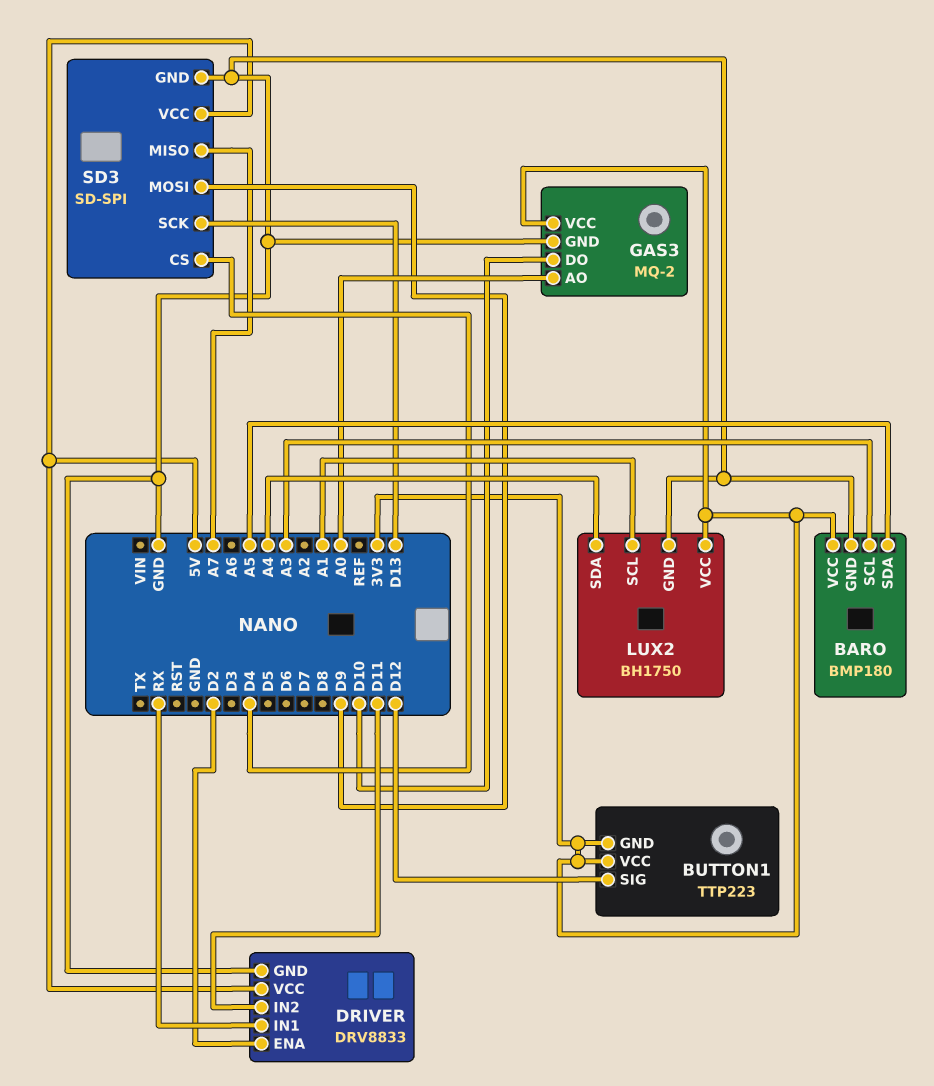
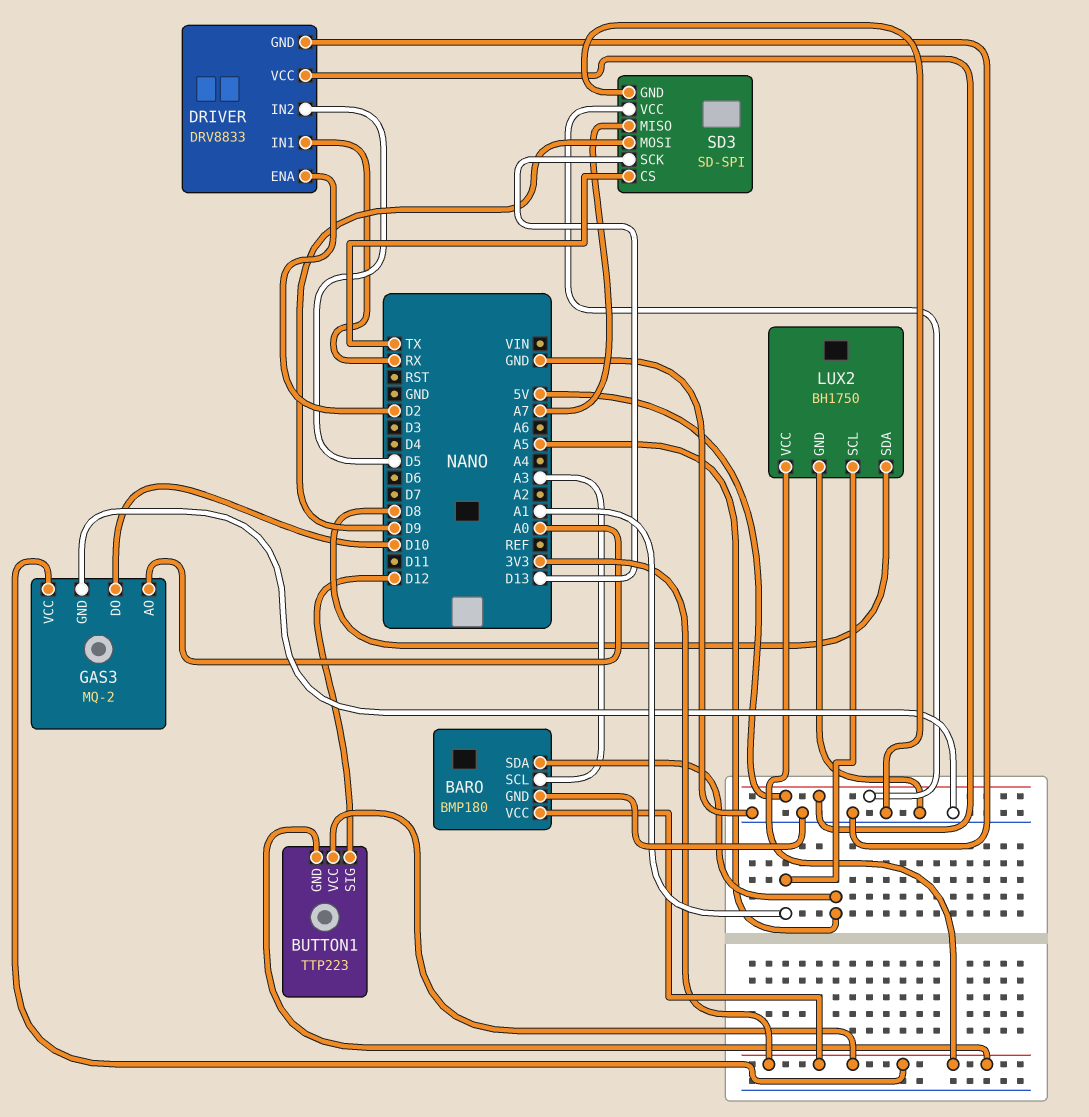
DRIVER pin IN2: D11 -> D5
LUX2 pin SDA: A4 -> D8
SD3 pin CS: D4 -> TX

